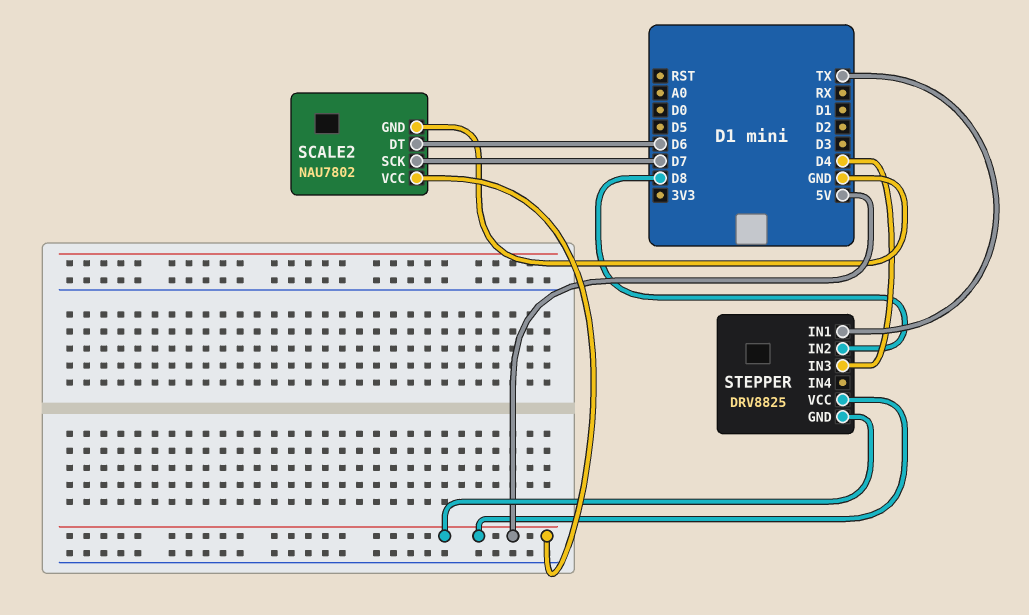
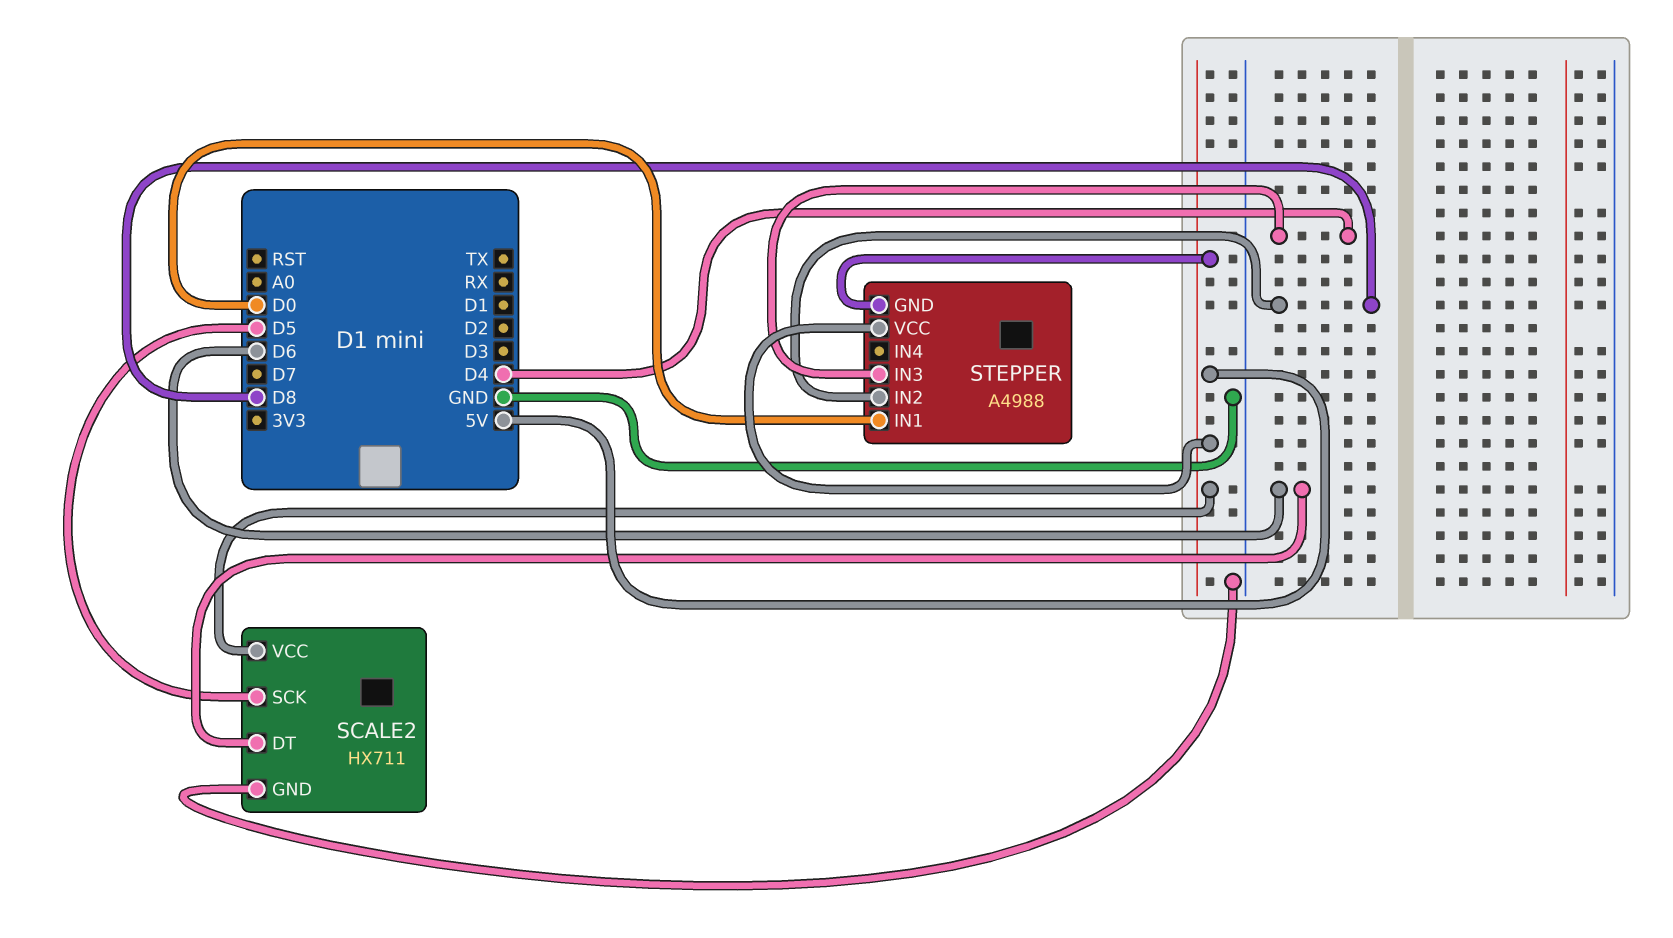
SCALE2: NAU7802 -> HX711
SCALE2 pin SCK: D7 -> D5
STEPPER: DRV8825 -> A4988
STEPPER pin IN1: TX -> D0

